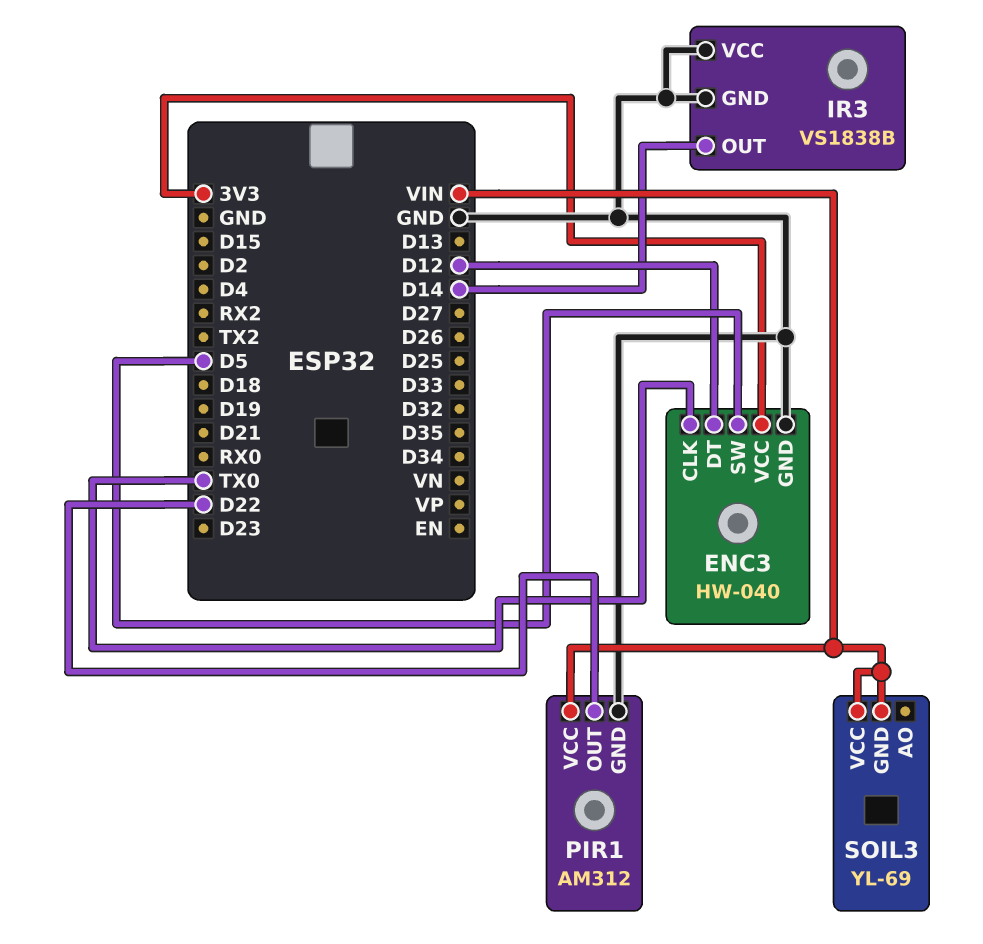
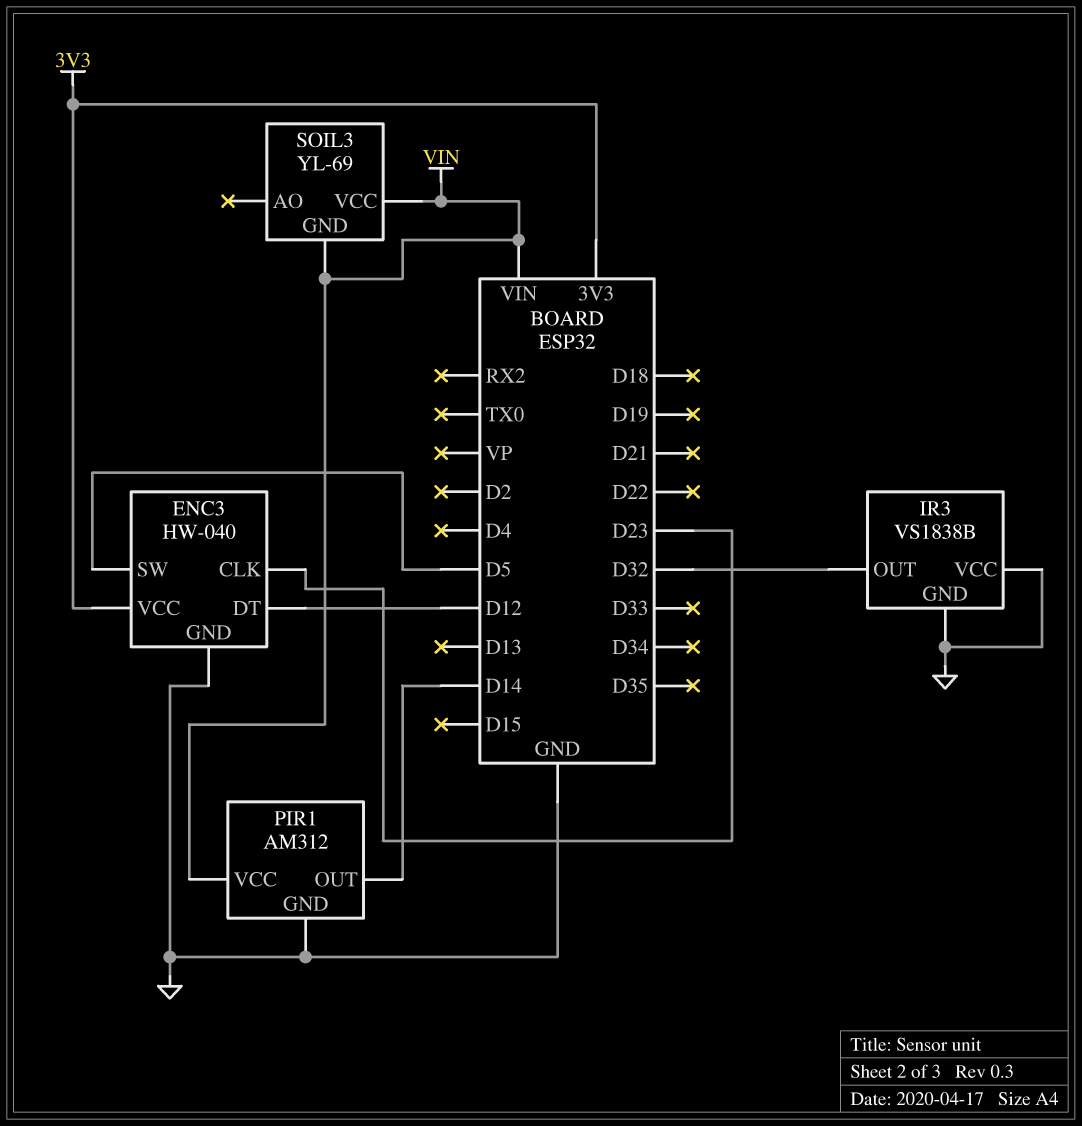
ENC3 pin CLK: TX0 -> D23
IR3 pin OUT: D14 -> D32
PIR1 pin OUT: D22 -> D14

